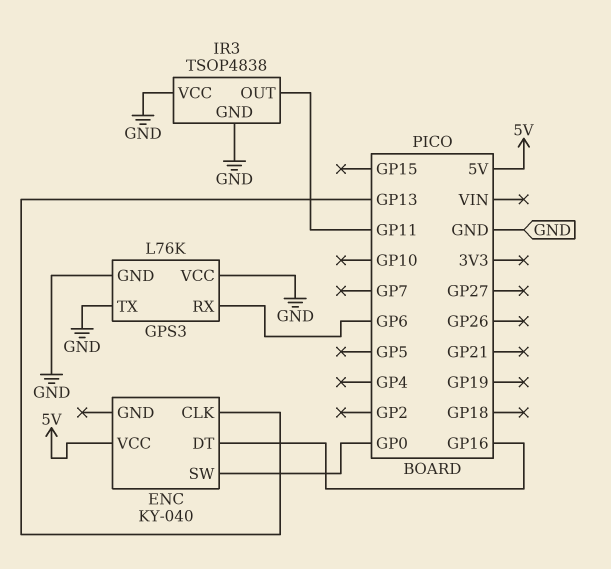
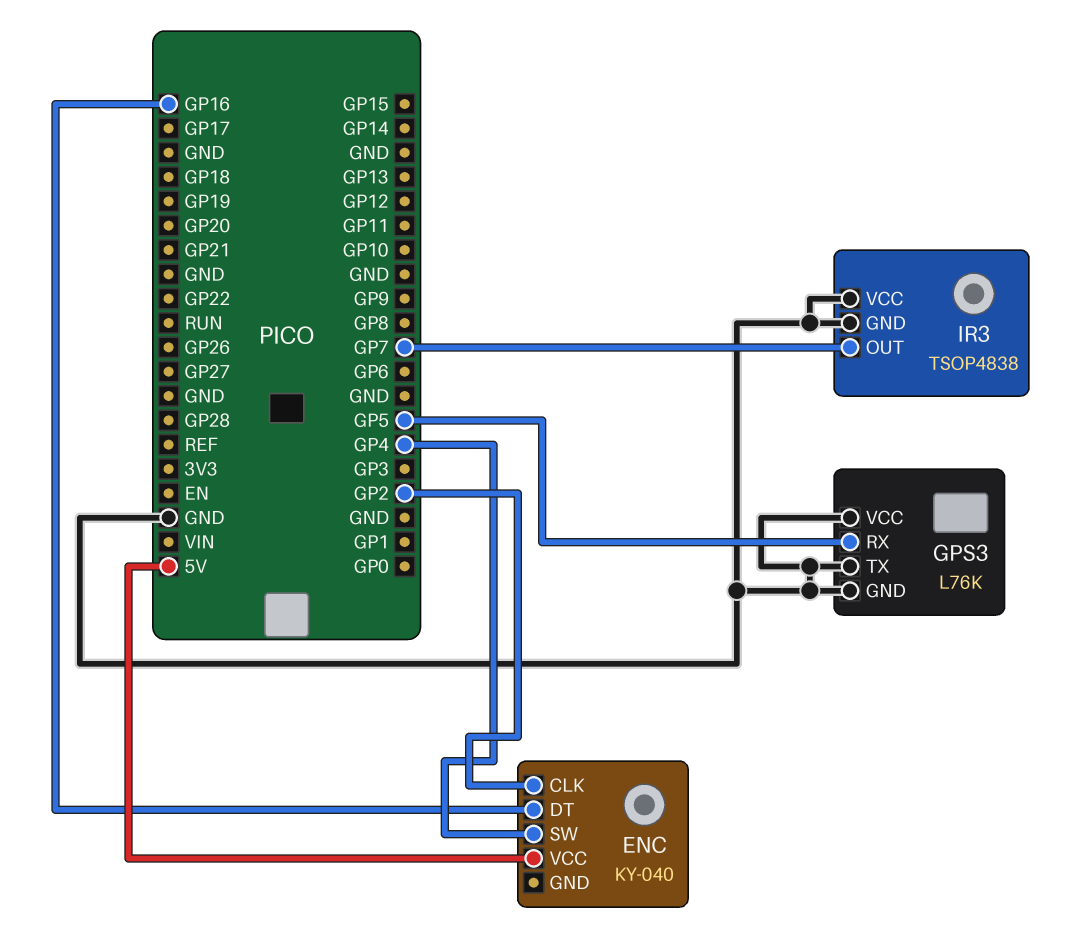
ENC pin CLK: GP13 -> GP2
ENC pin SW: GP0 -> GP4
GPS3 pin RX: GP6 -> GP5
IR3 pin OUT: GP11 -> GP7

